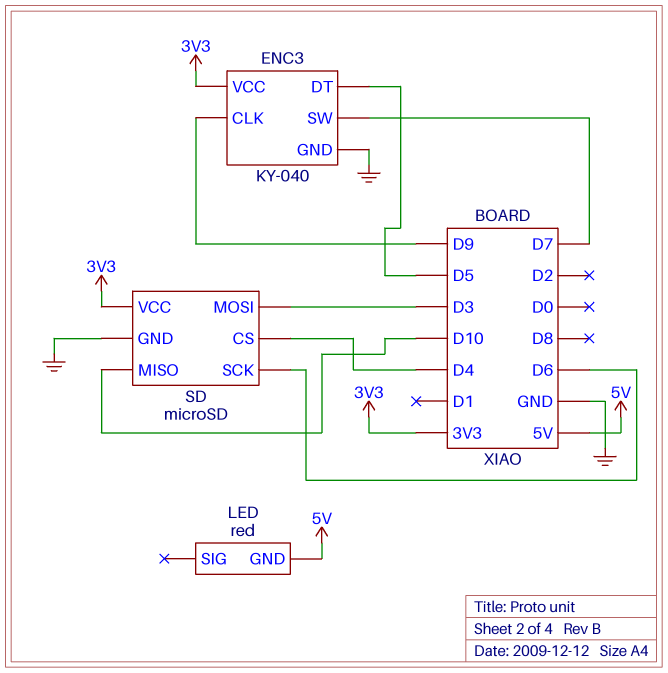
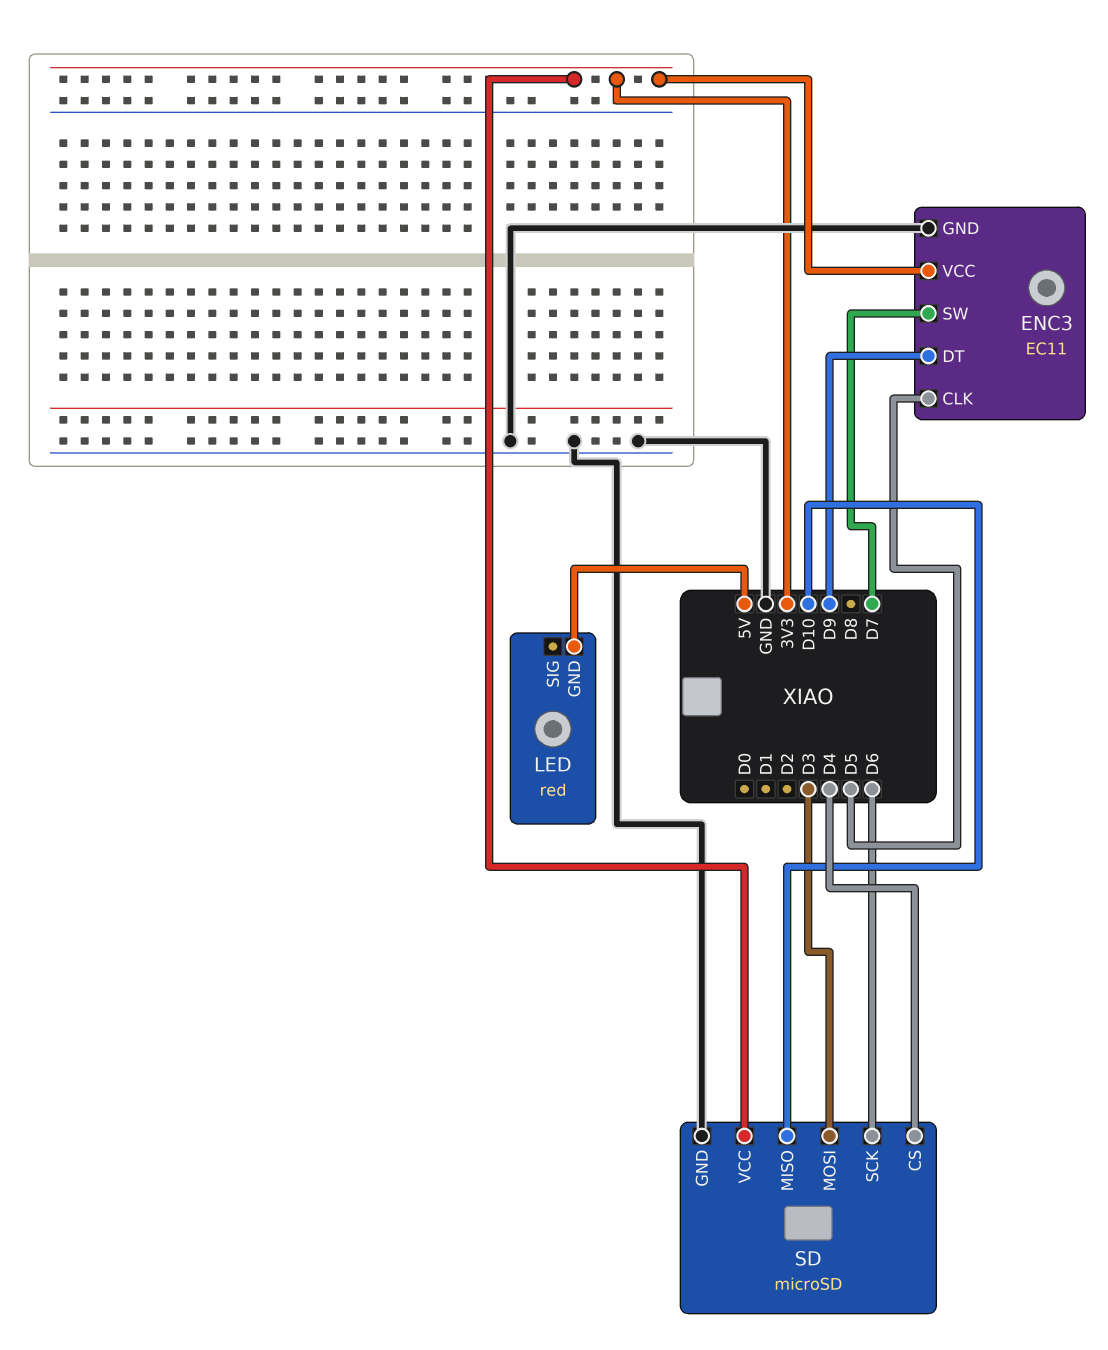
ENC3: KY-040 -> EC11
ENC3 pin CLK: D9 -> D5
ENC3 pin DT: D5 -> D9

